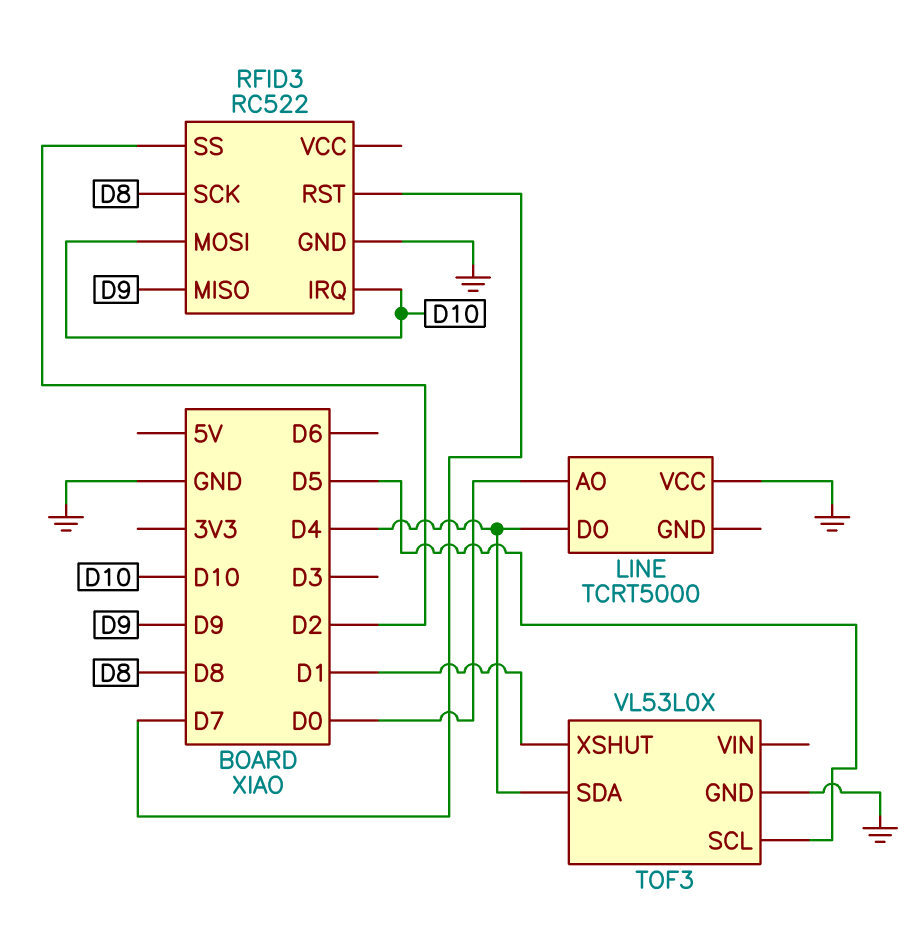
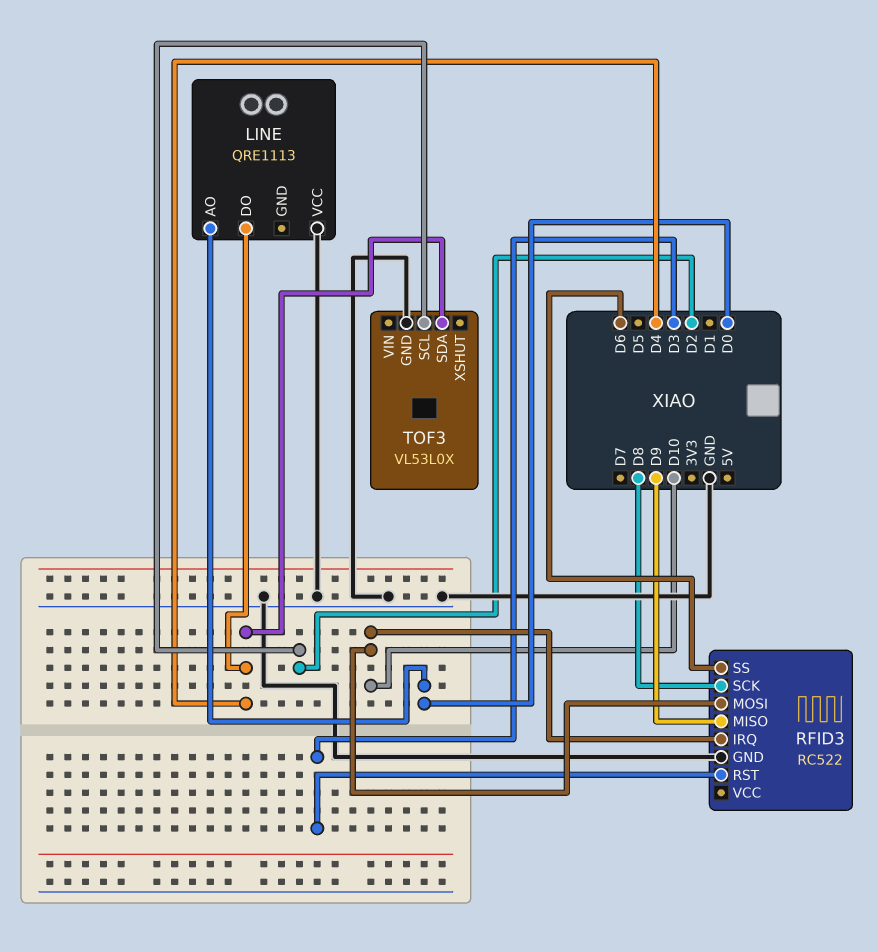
LINE: TCRT5000 -> QRE1113
RFID3 pin RST: D7 -> D3
RFID3 pin SS: D2 -> D6
TOF3 pin SCL: D5 -> D2
TOF3 pin XSHUT: D1 -> none

